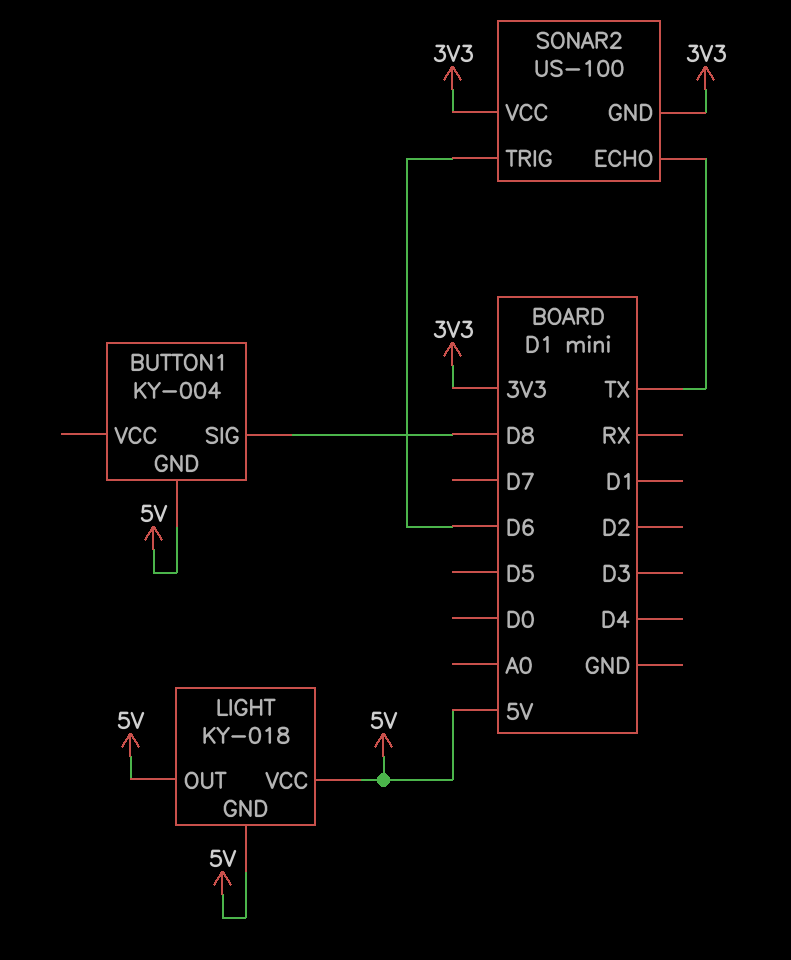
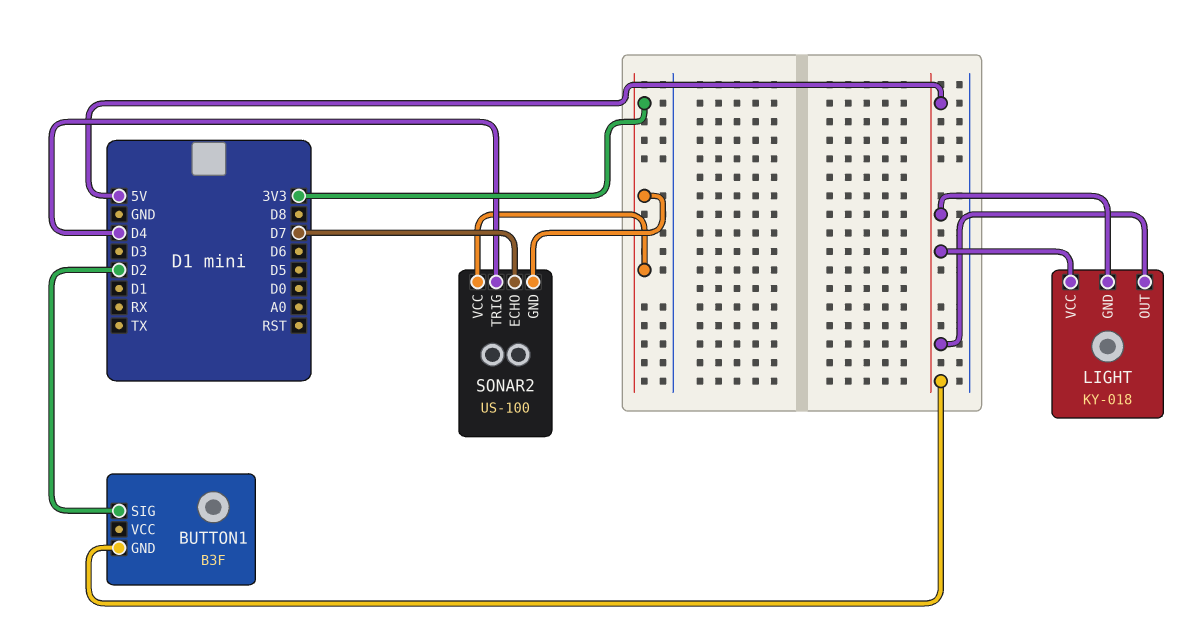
BUTTON1: KY-004 -> B3F
BUTTON1 pin SIG: D8 -> D2
SONAR2 pin ECHO: TX -> D7
SONAR2 pin TRIG: D6 -> D4

